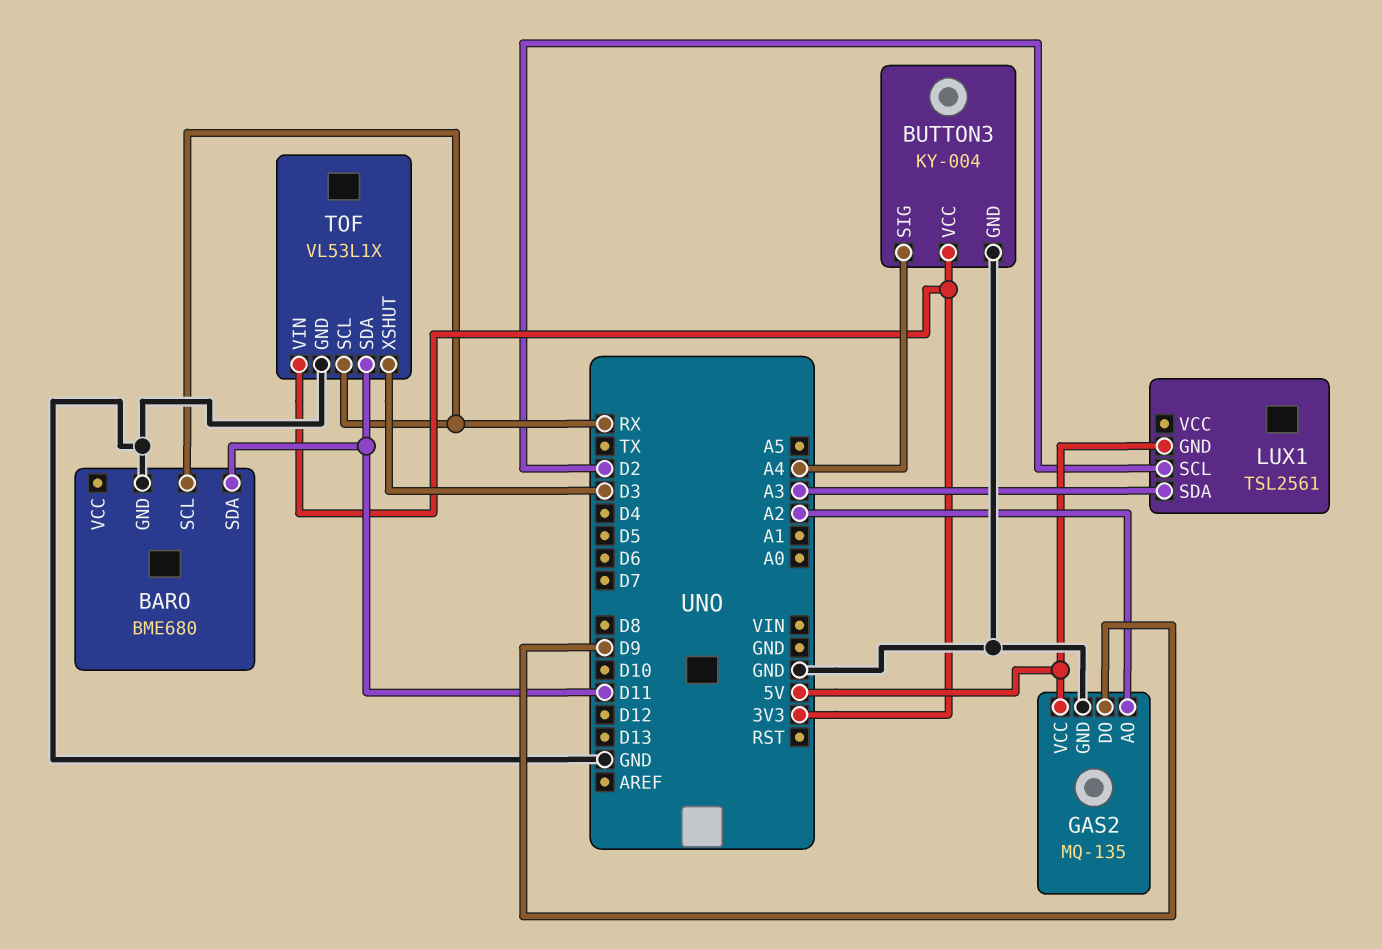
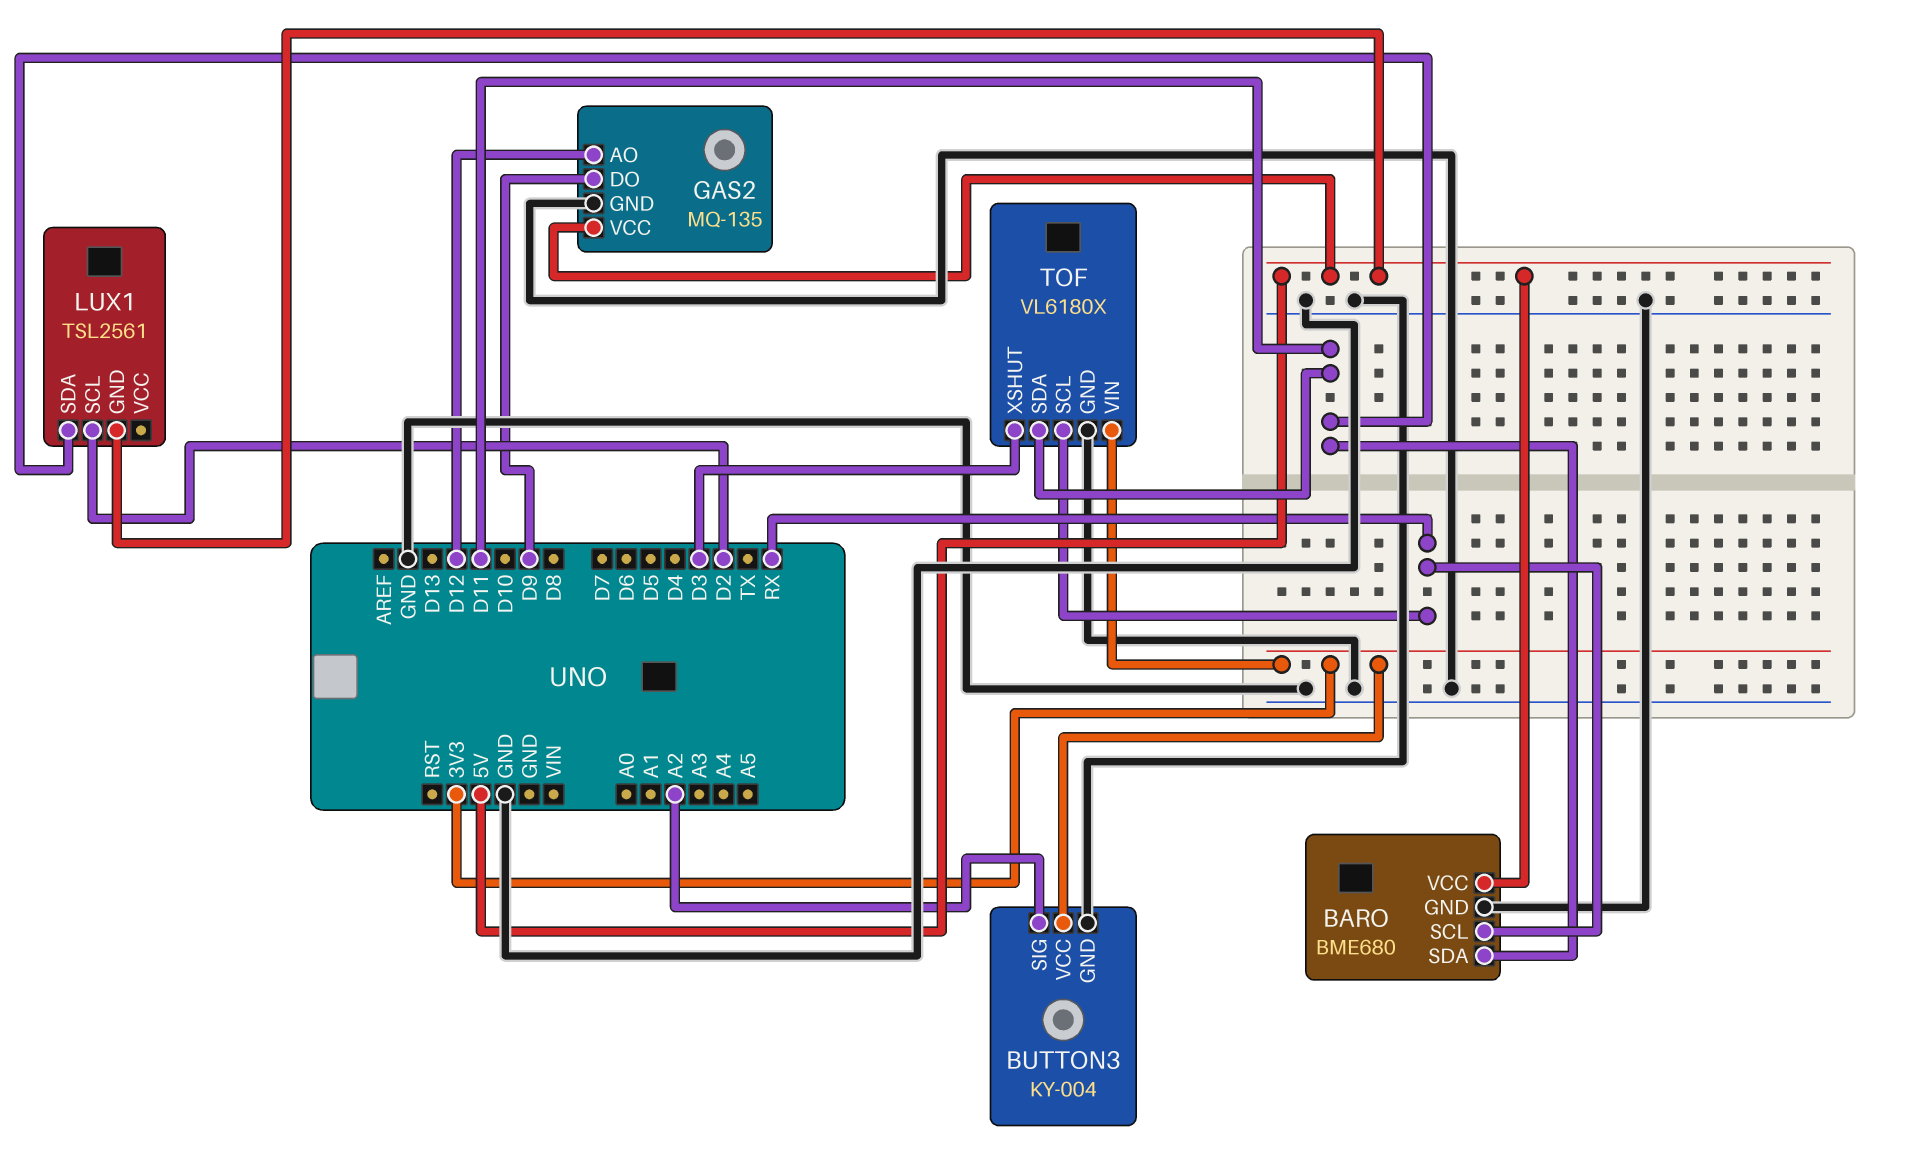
BARO pin VCC: none -> 5V
BUTTON3 pin SIG: A4 -> A2
GAS2 pin AO: A2 -> D12
LUX1 pin SDA: A3 -> D11
TOF: VL53L1X -> VL6180X

